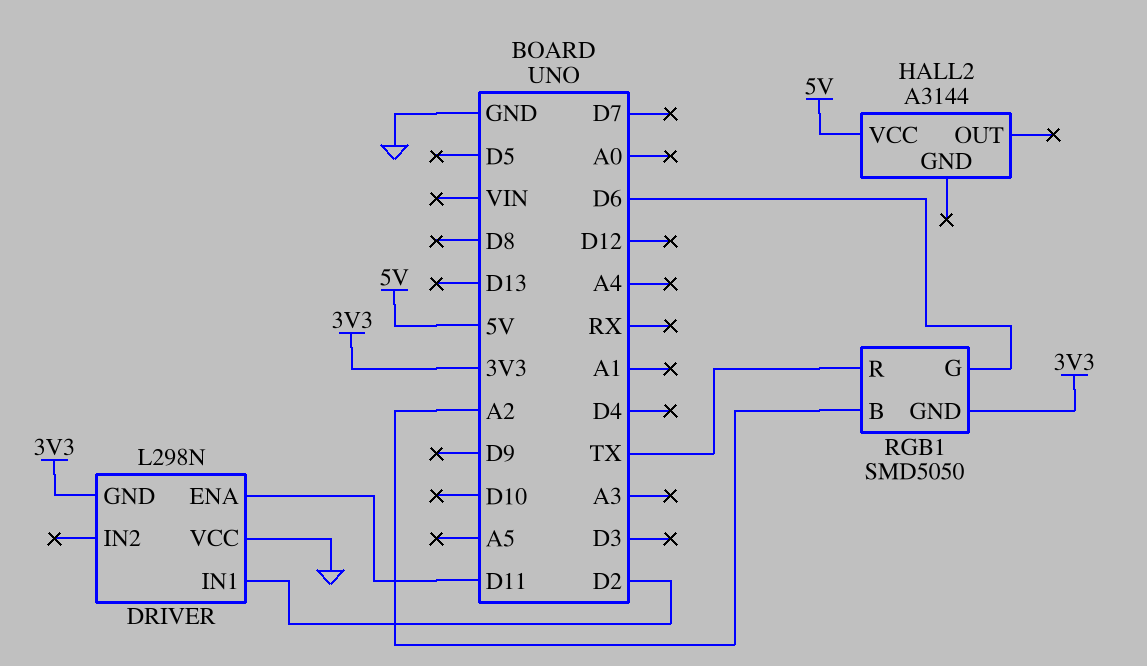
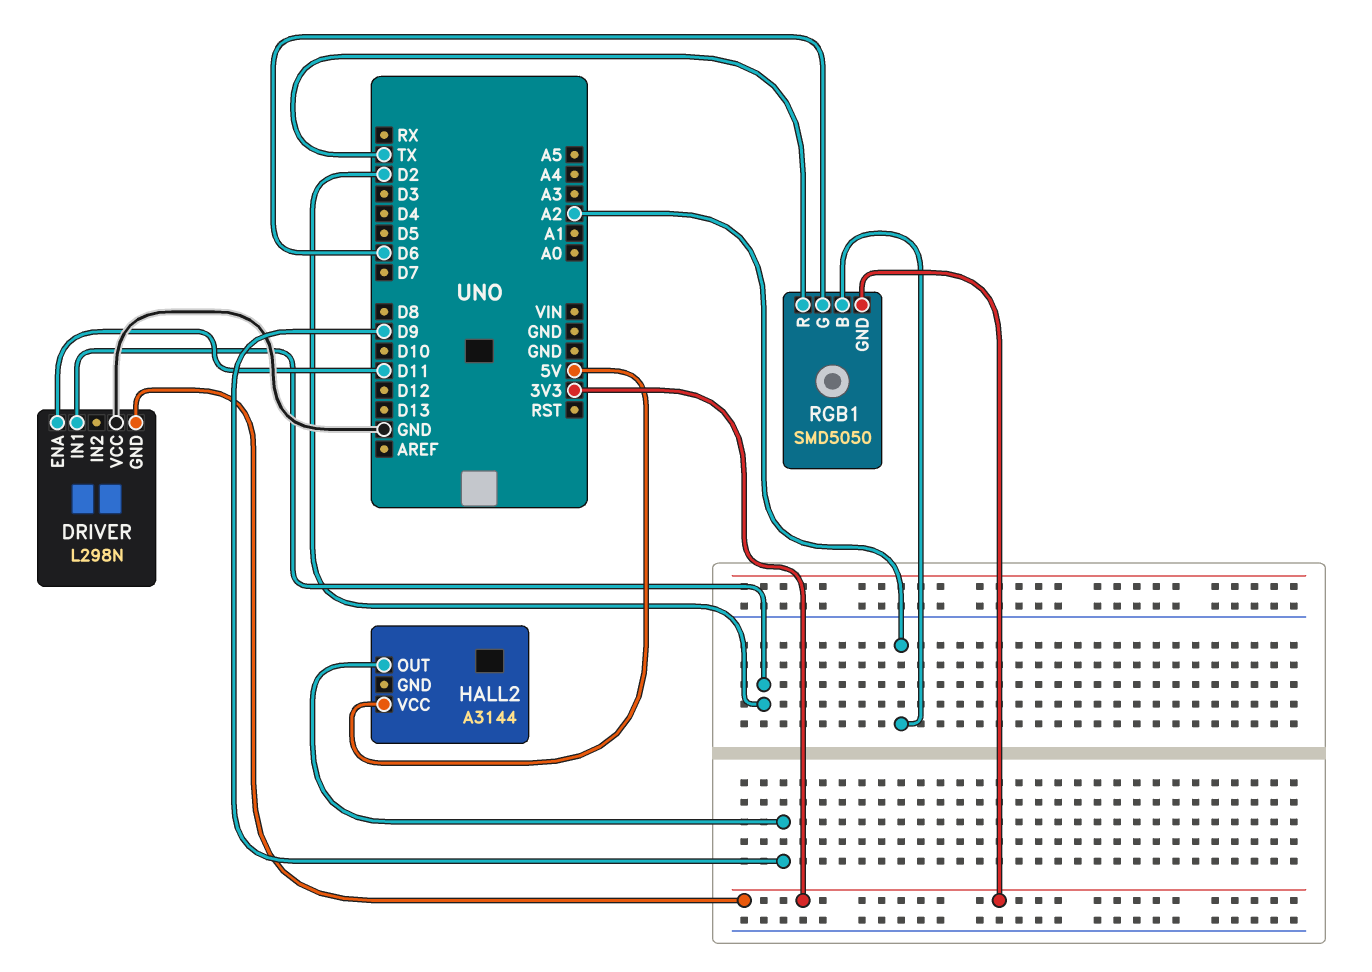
HALL2 pin OUT: none -> D9

